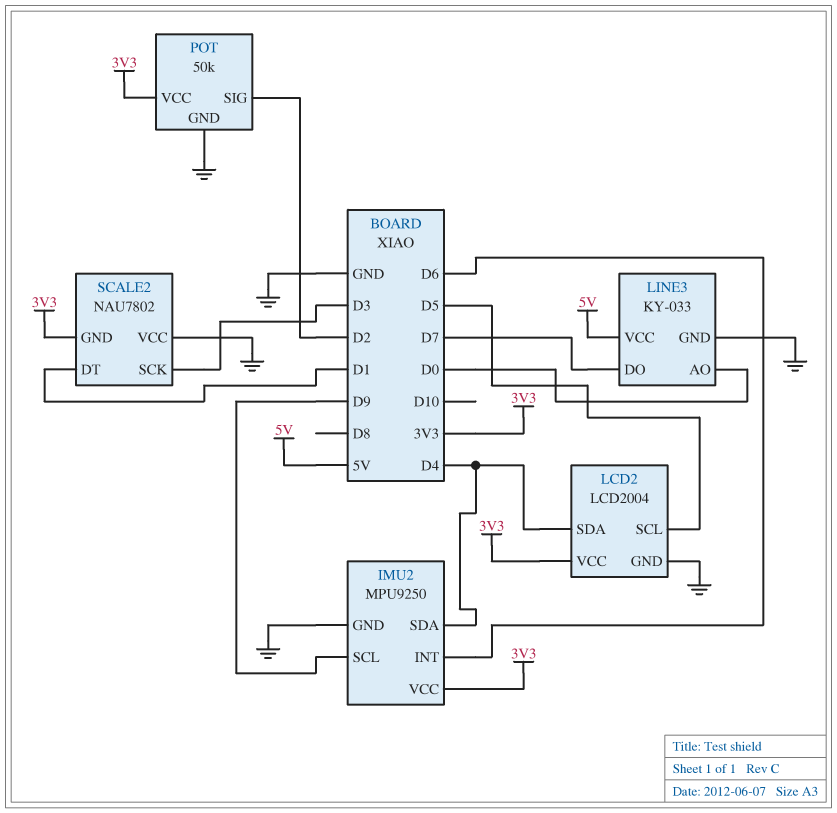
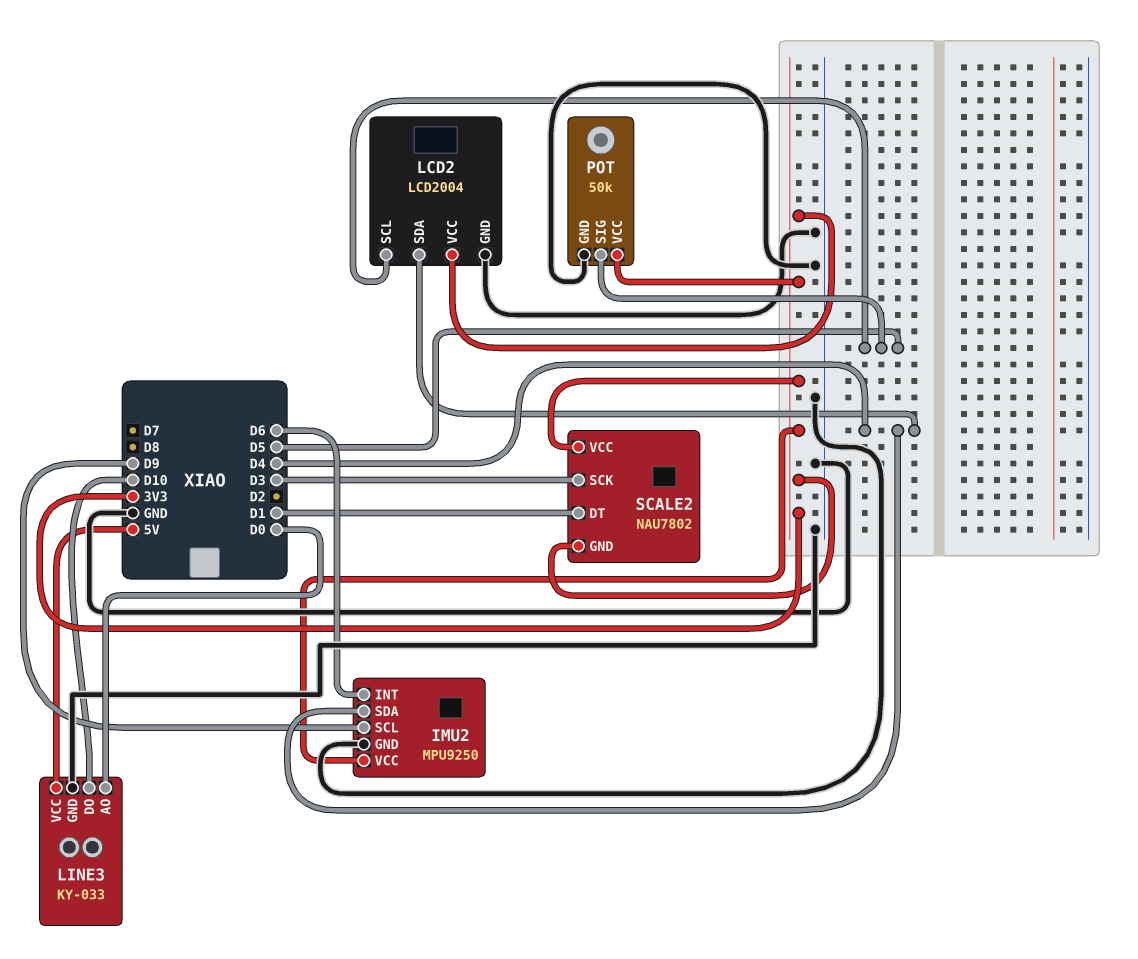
LINE3 pin DO: D7 -> D10
POT pin SIG: D2 -> D5
SCALE2 pin VCC: GND -> 3V3

